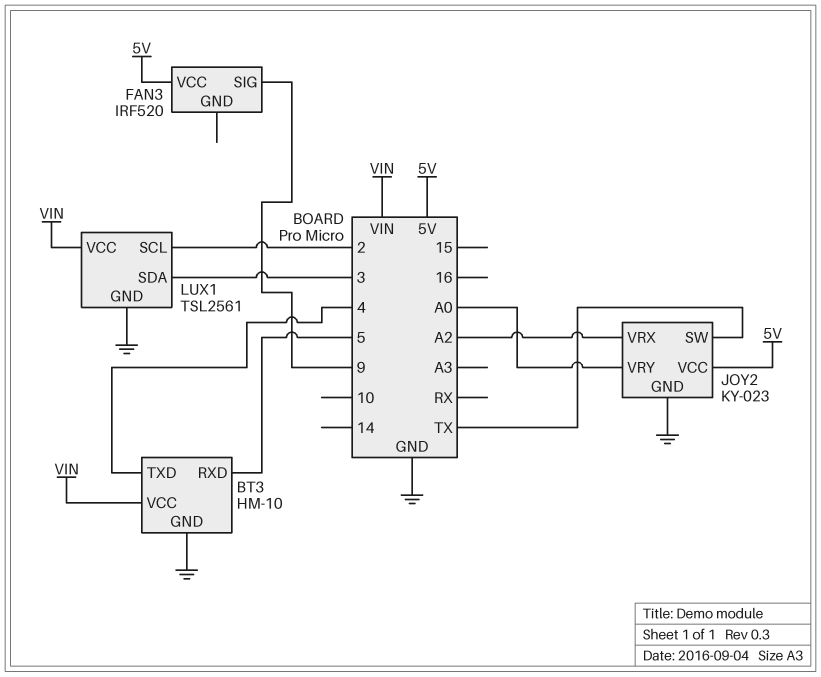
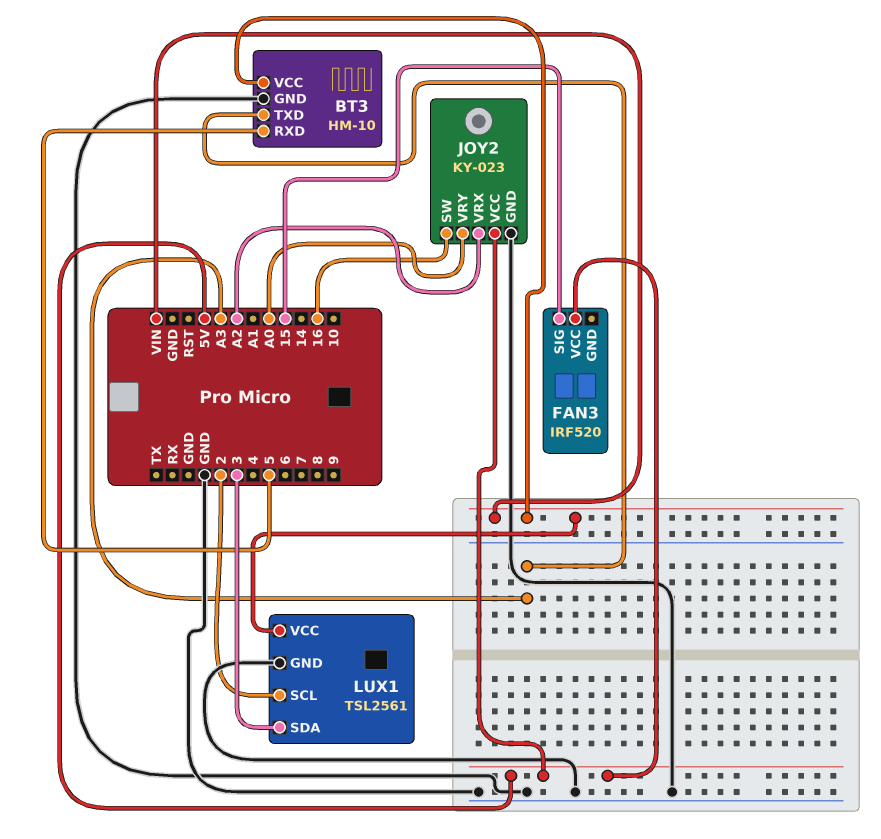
BT3 pin TXD: 4 -> A3
FAN3 pin SIG: 9 -> 15
JOY2 pin SW: TX -> 16

